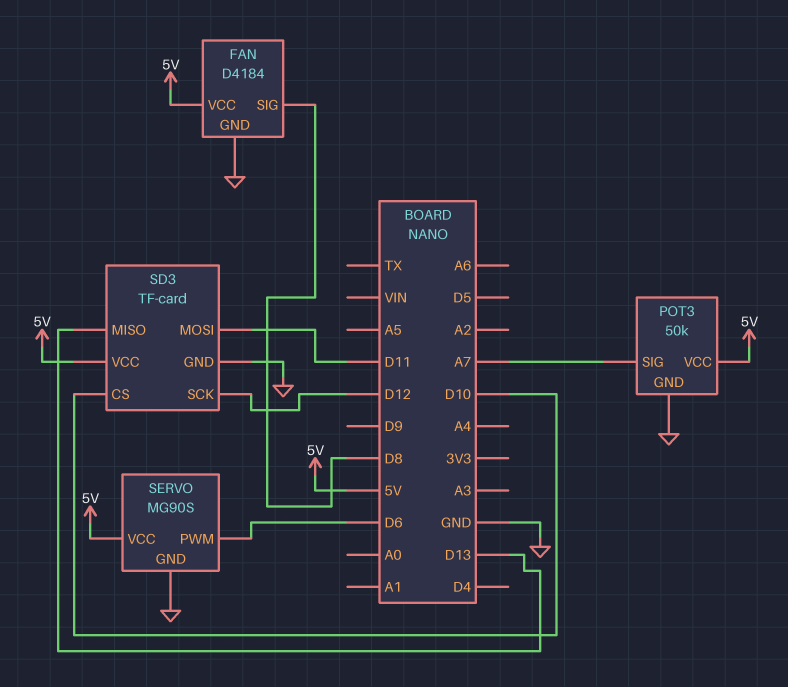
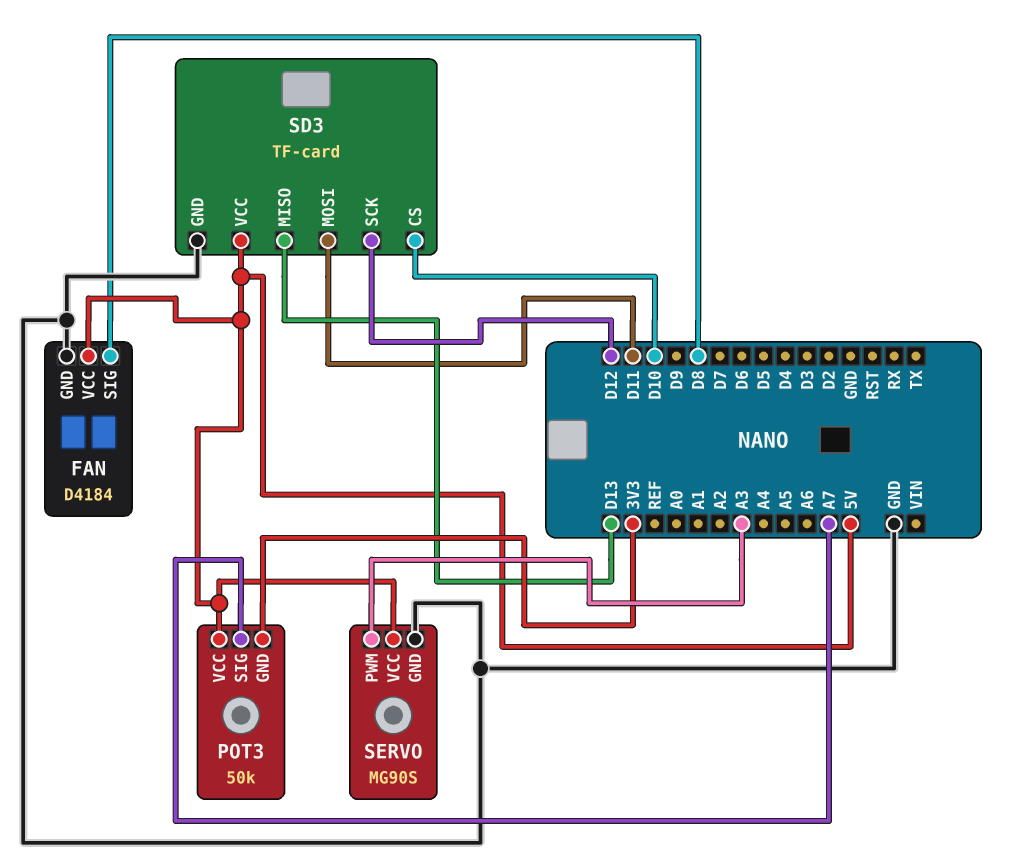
POT3 pin GND: GND -> 3V3
SERVO pin PWM: D6 -> A3

